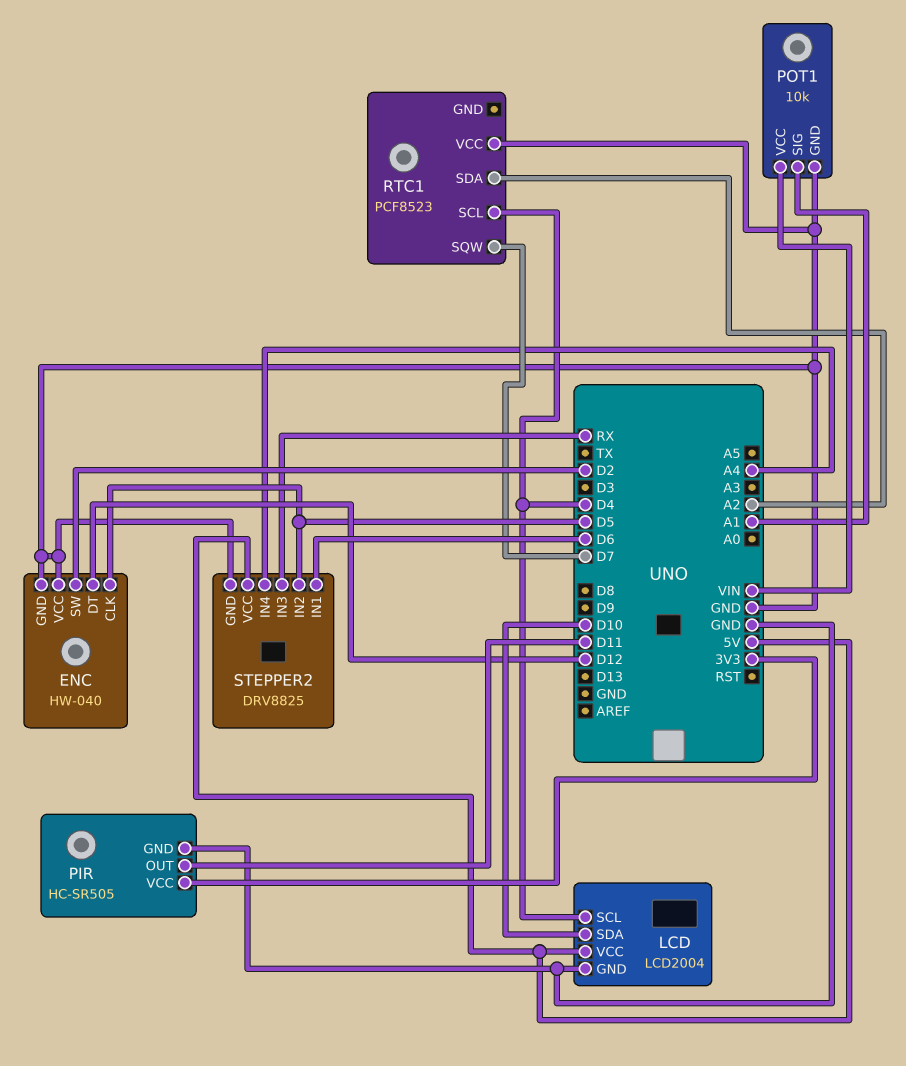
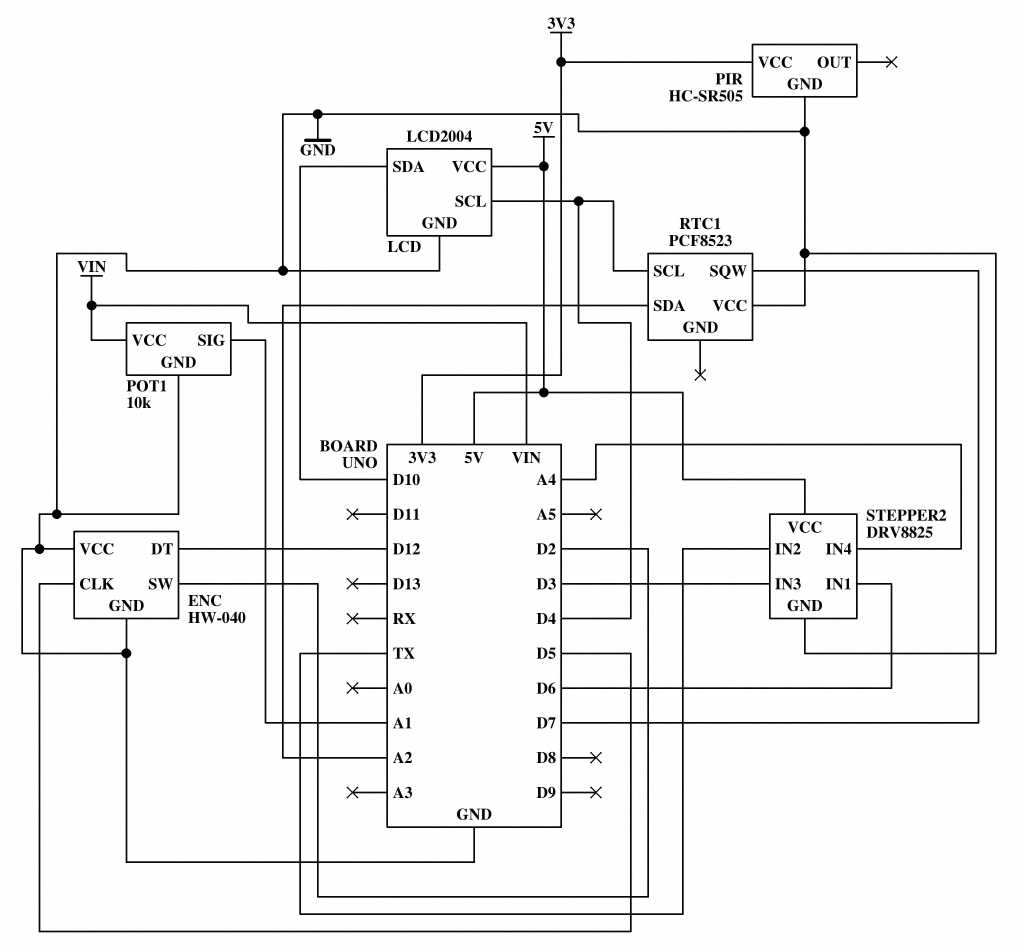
PIR pin OUT: D11 -> none
STEPPER2 pin IN2: D5 -> TX
STEPPER2 pin IN3: RX -> D3

